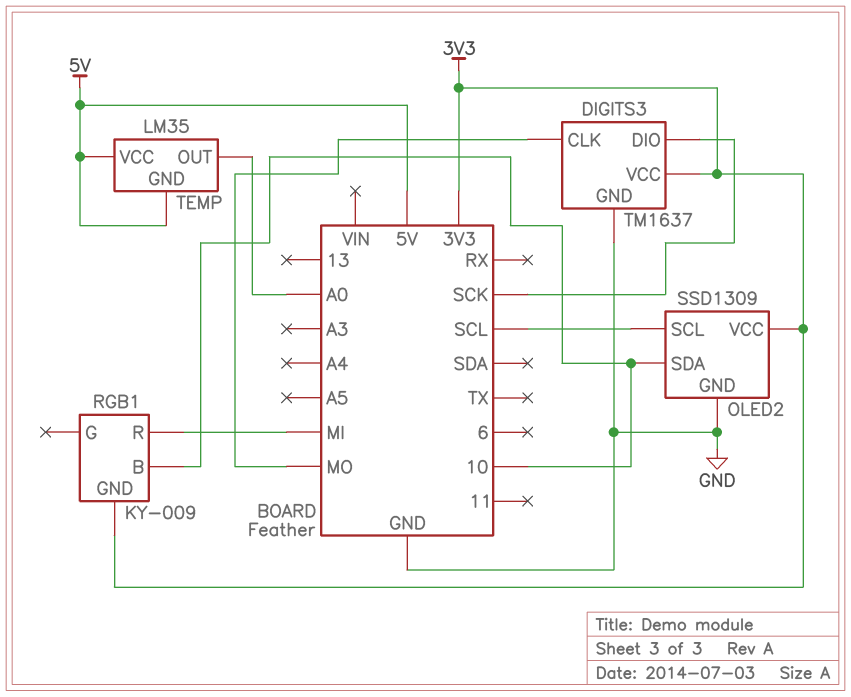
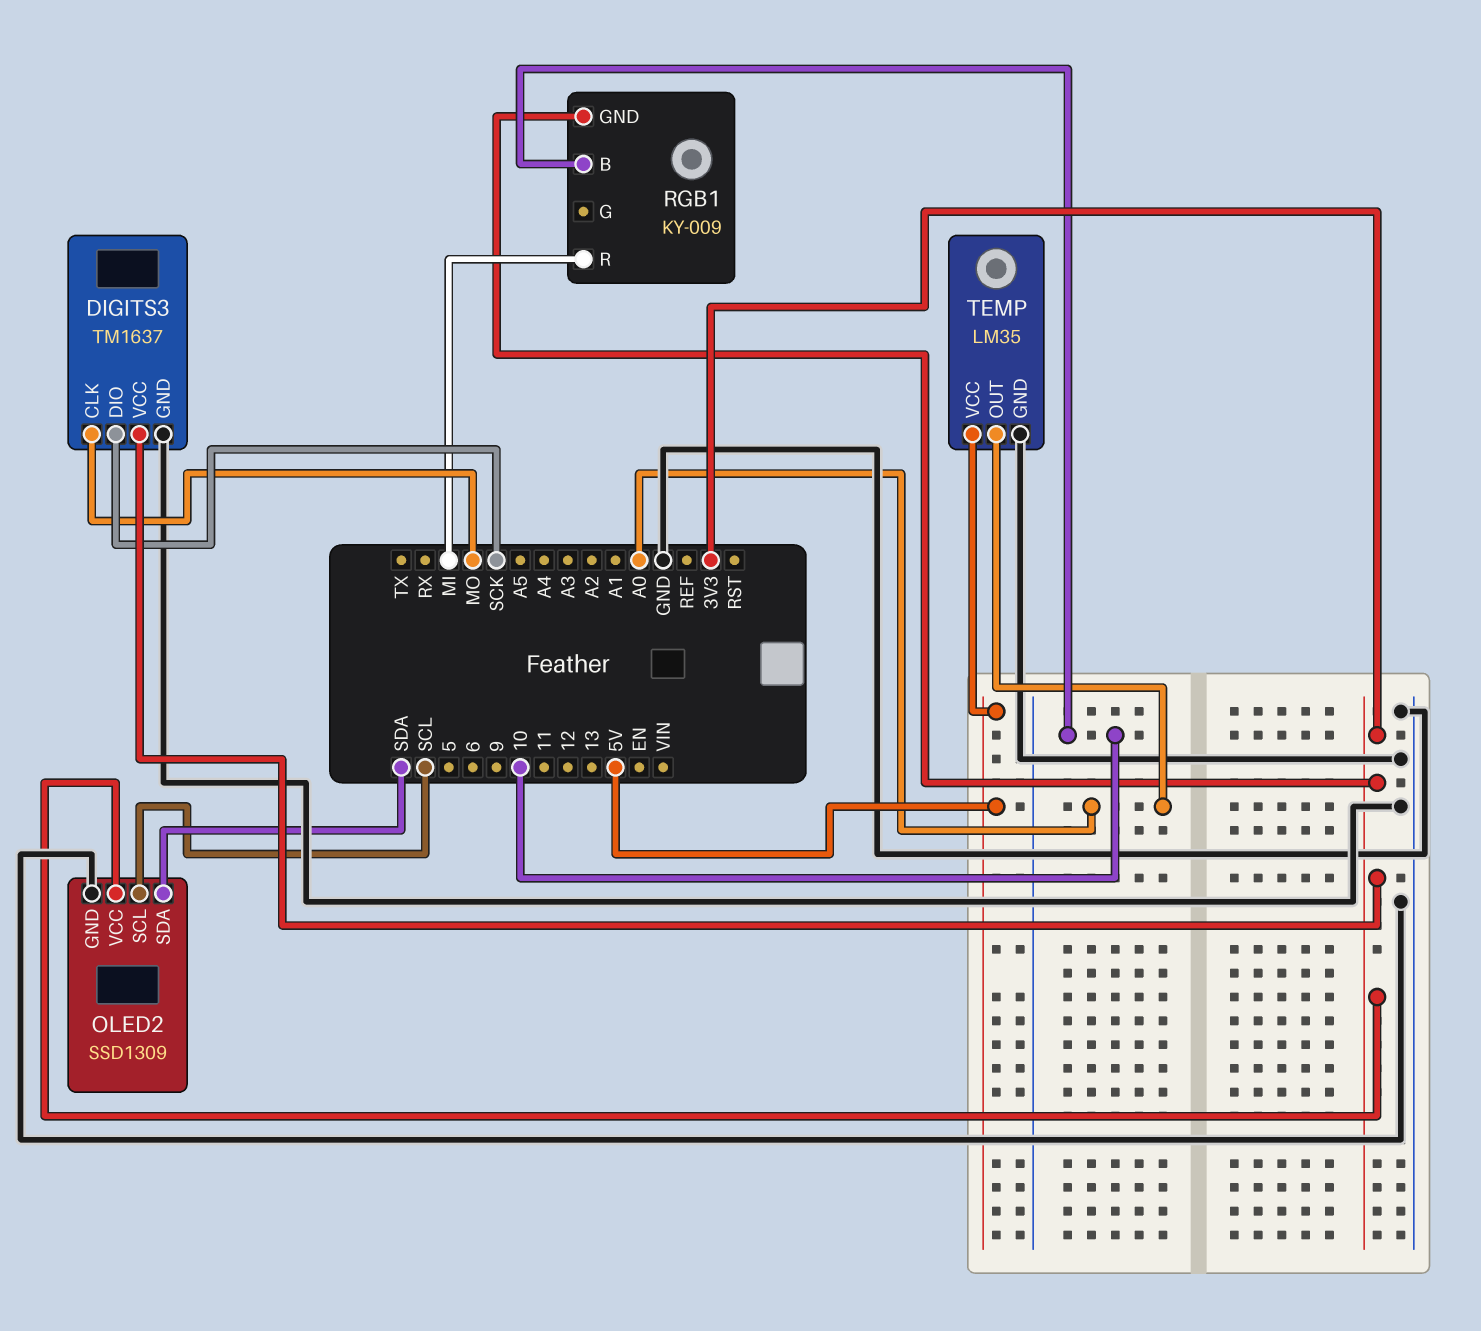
OLED2 pin SDA: 10 -> SDA
TEMP pin GND: 5V -> GND

